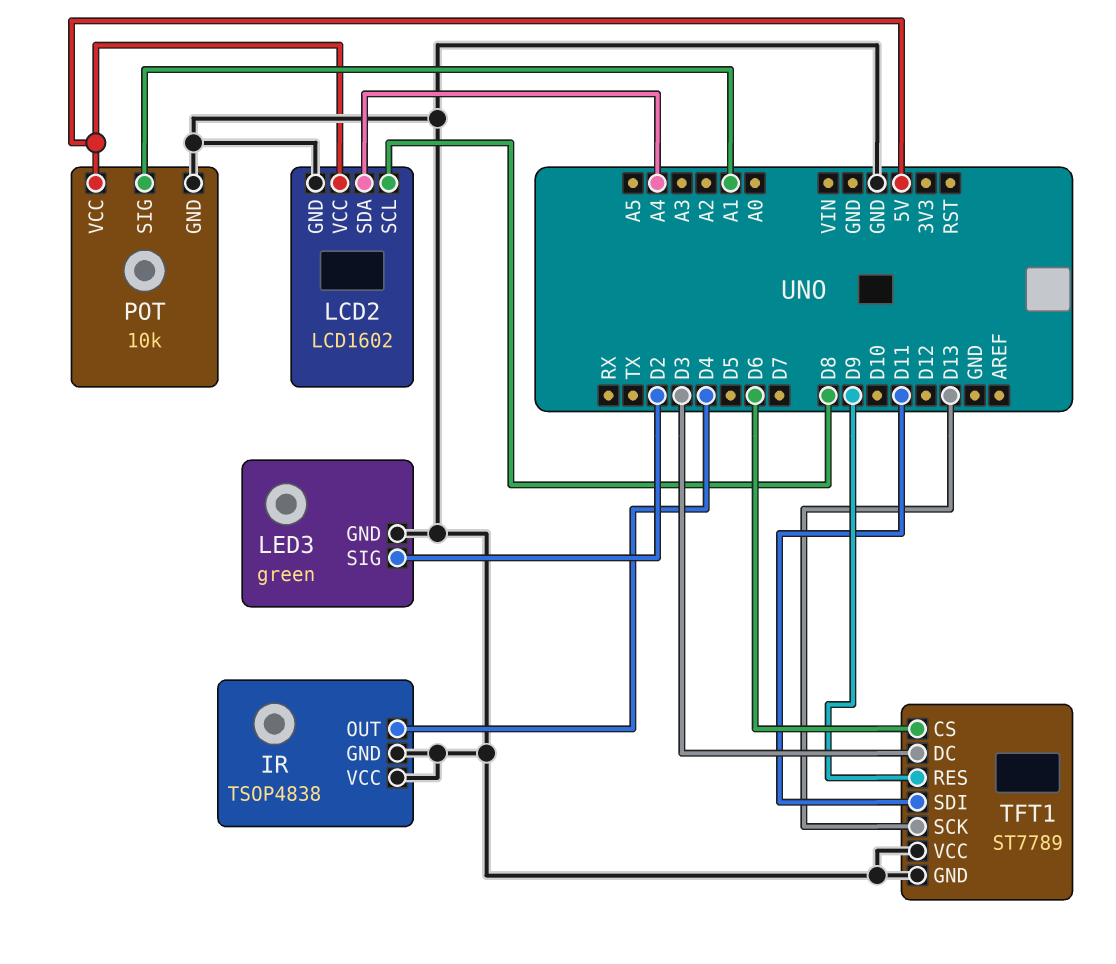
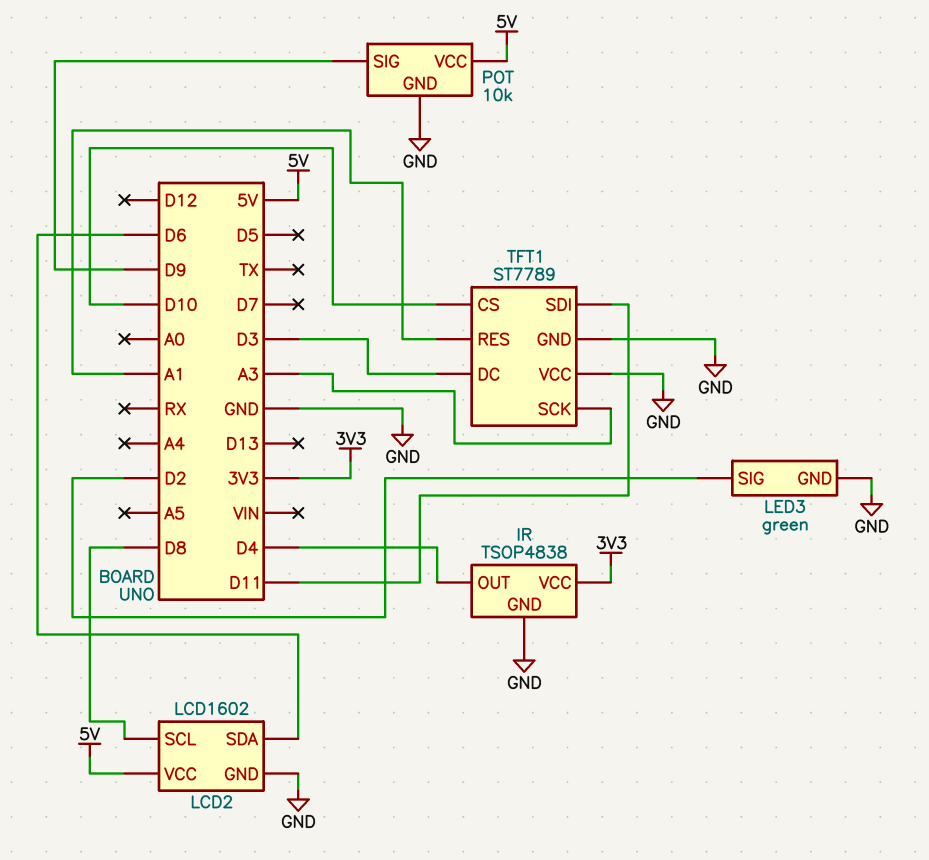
IR pin VCC: GND -> 3V3
LCD2 pin SDA: A4 -> D6
POT pin SIG: A1 -> D9
TFT1 pin CS: D6 -> D10
TFT1 pin RES: D9 -> A1
TFT1 pin SCK: D13 -> A3

